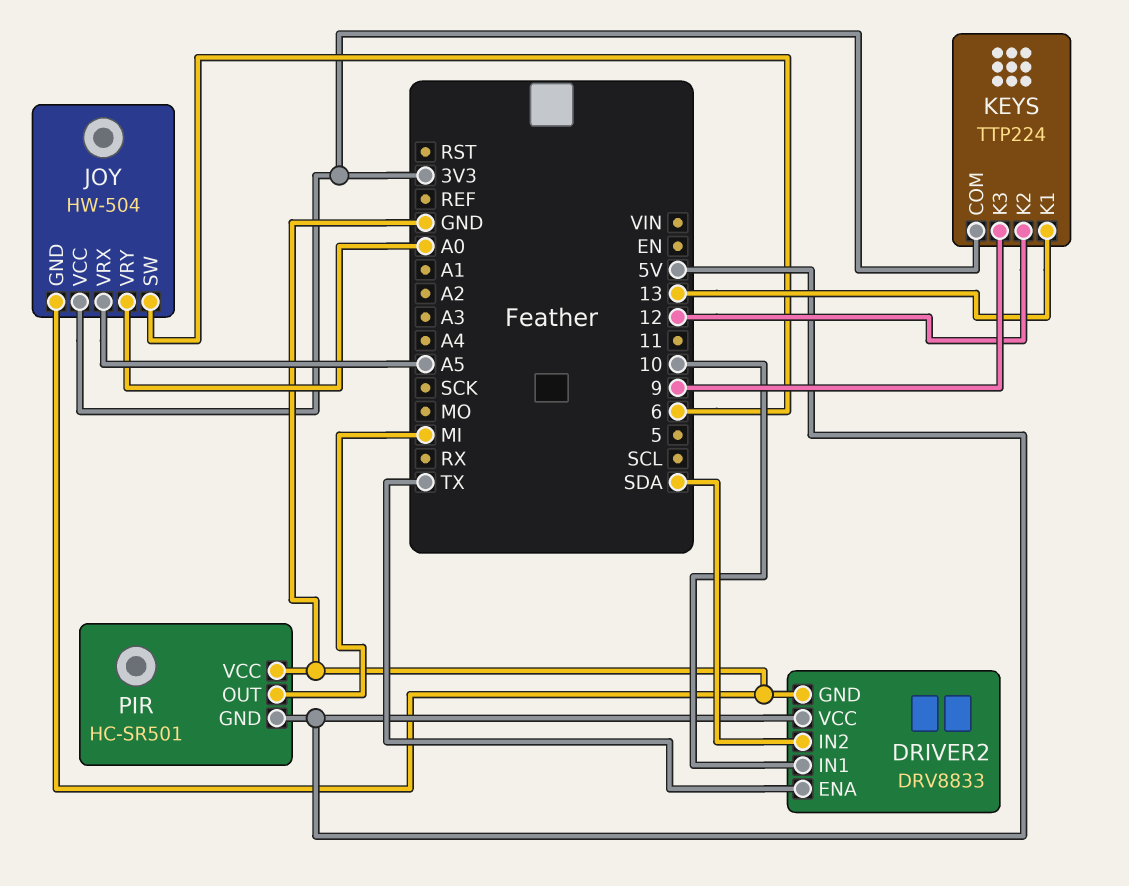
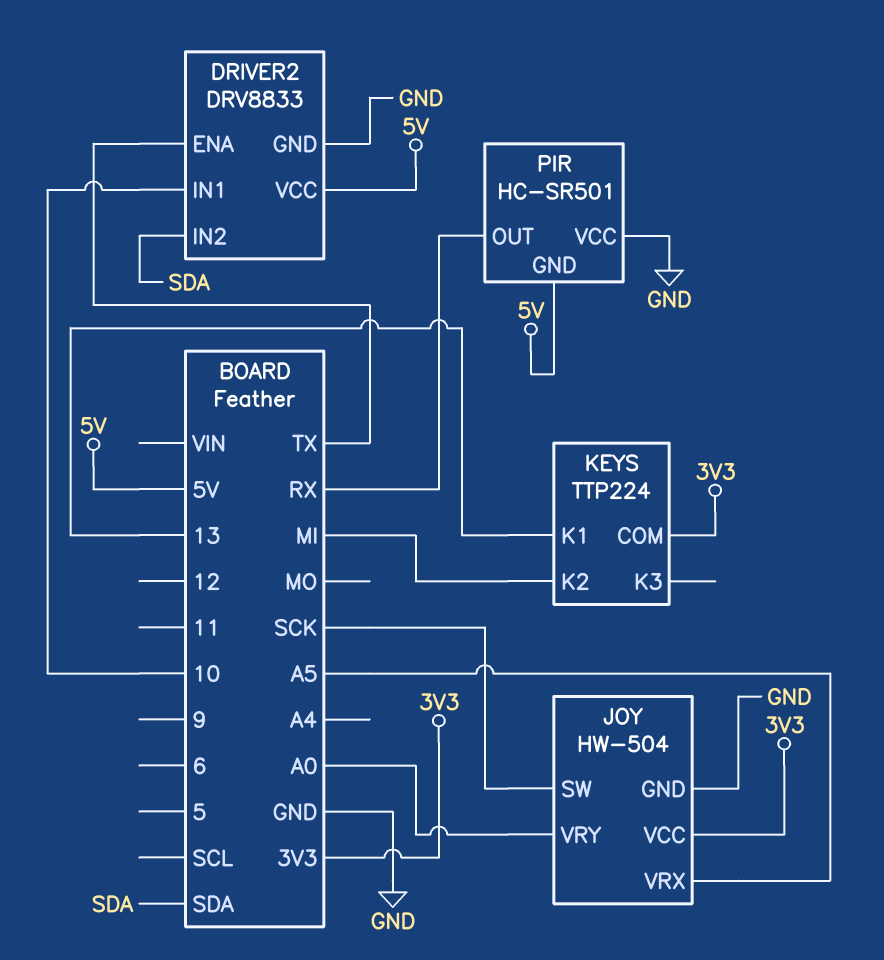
JOY pin SW: 6 -> SCK
KEYS pin K2: 12 -> MI
KEYS pin K3: 9 -> none
PIR pin OUT: MI -> RX

